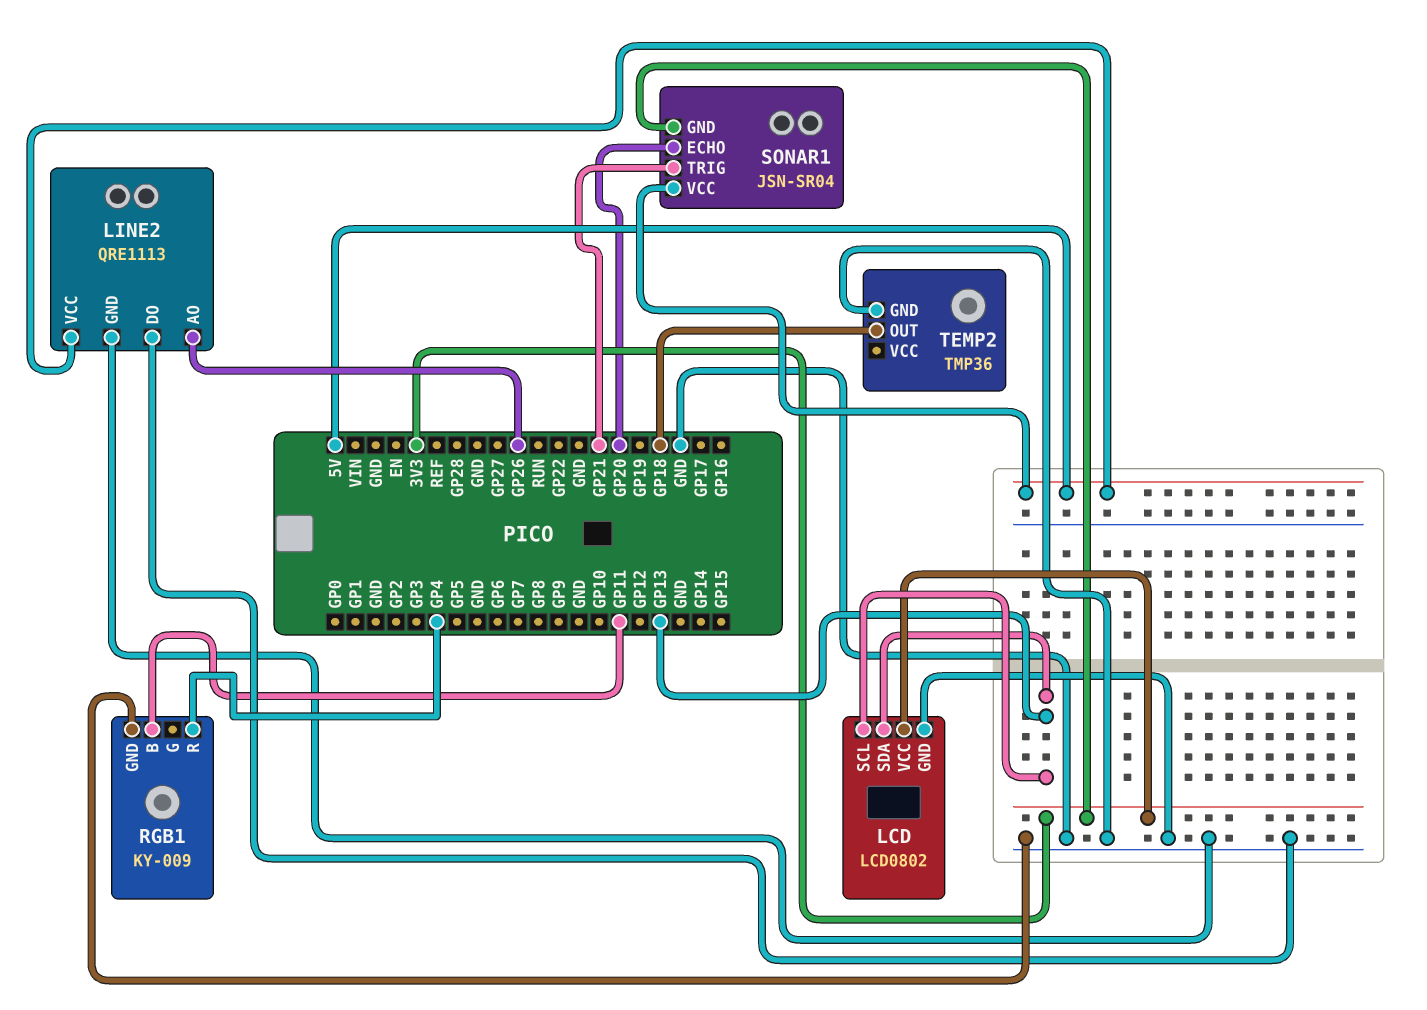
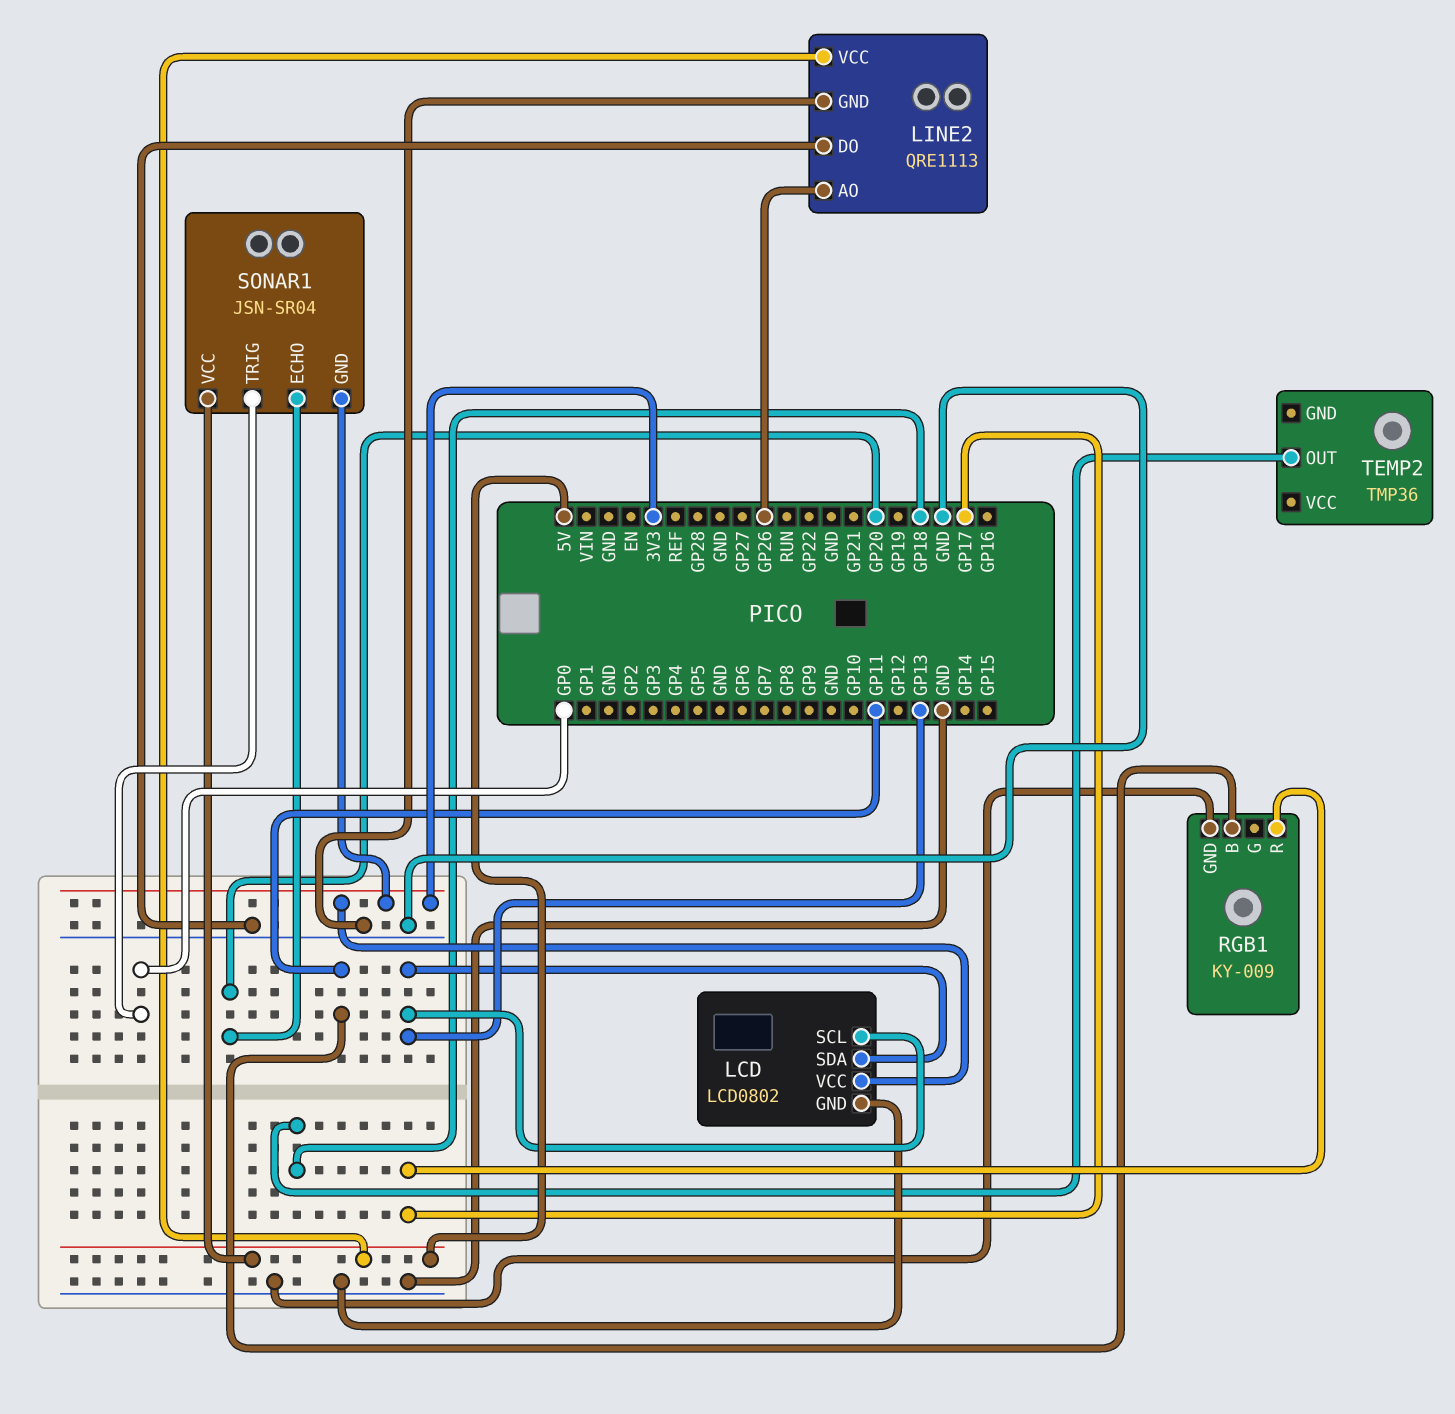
RGB1 pin R: GP4 -> GP17
SONAR1 pin TRIG: GP21 -> GP0
TEMP2 pin GND: GND -> none

